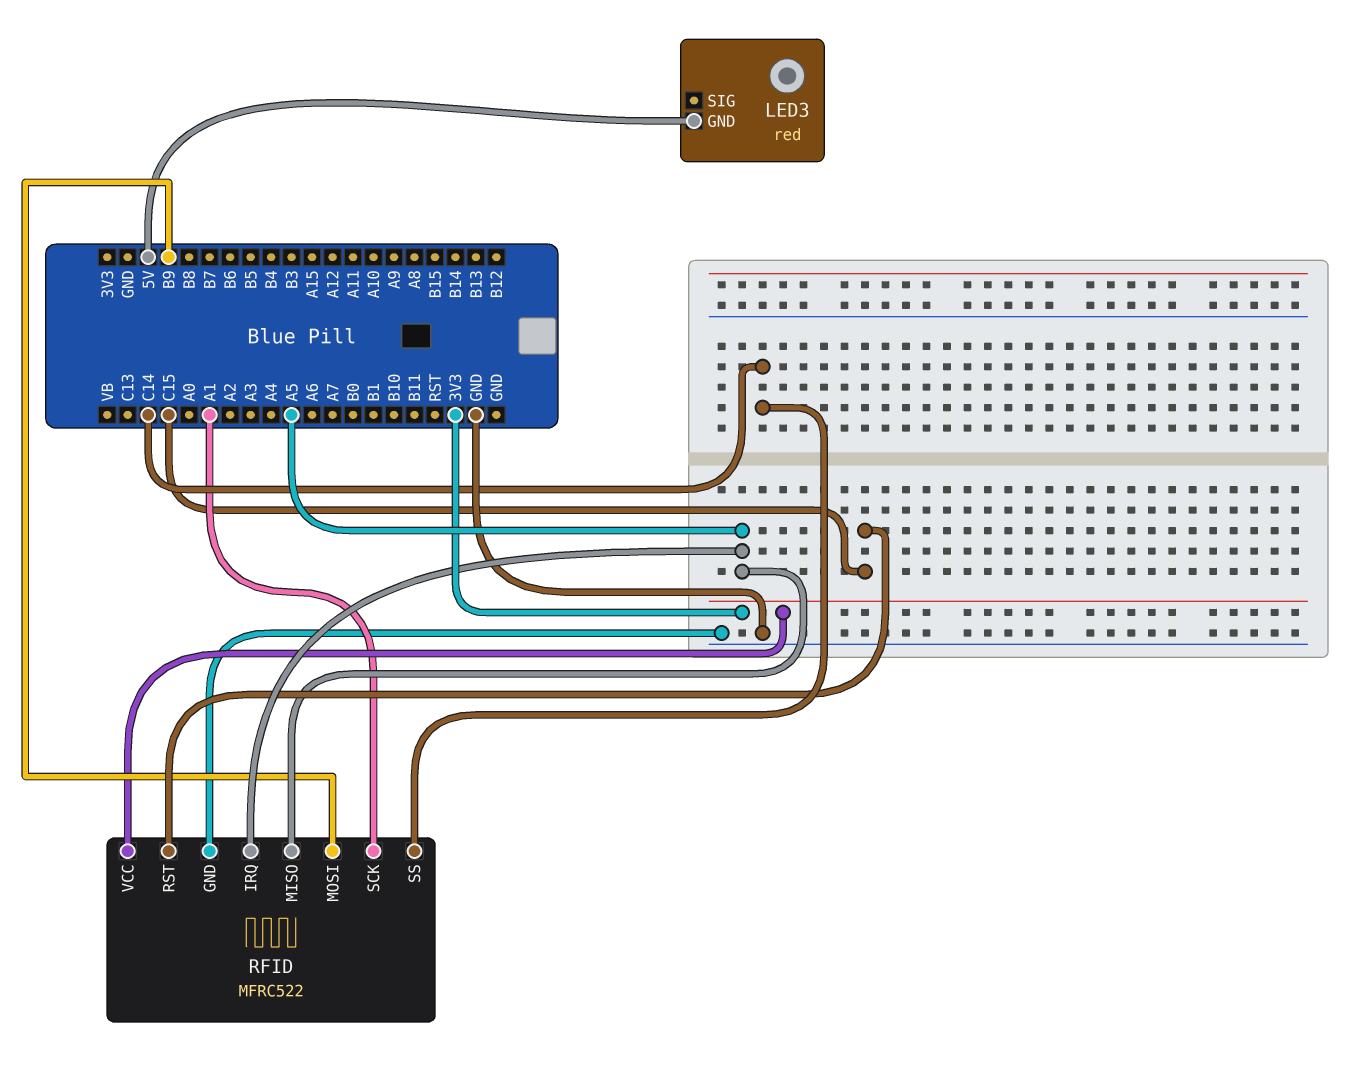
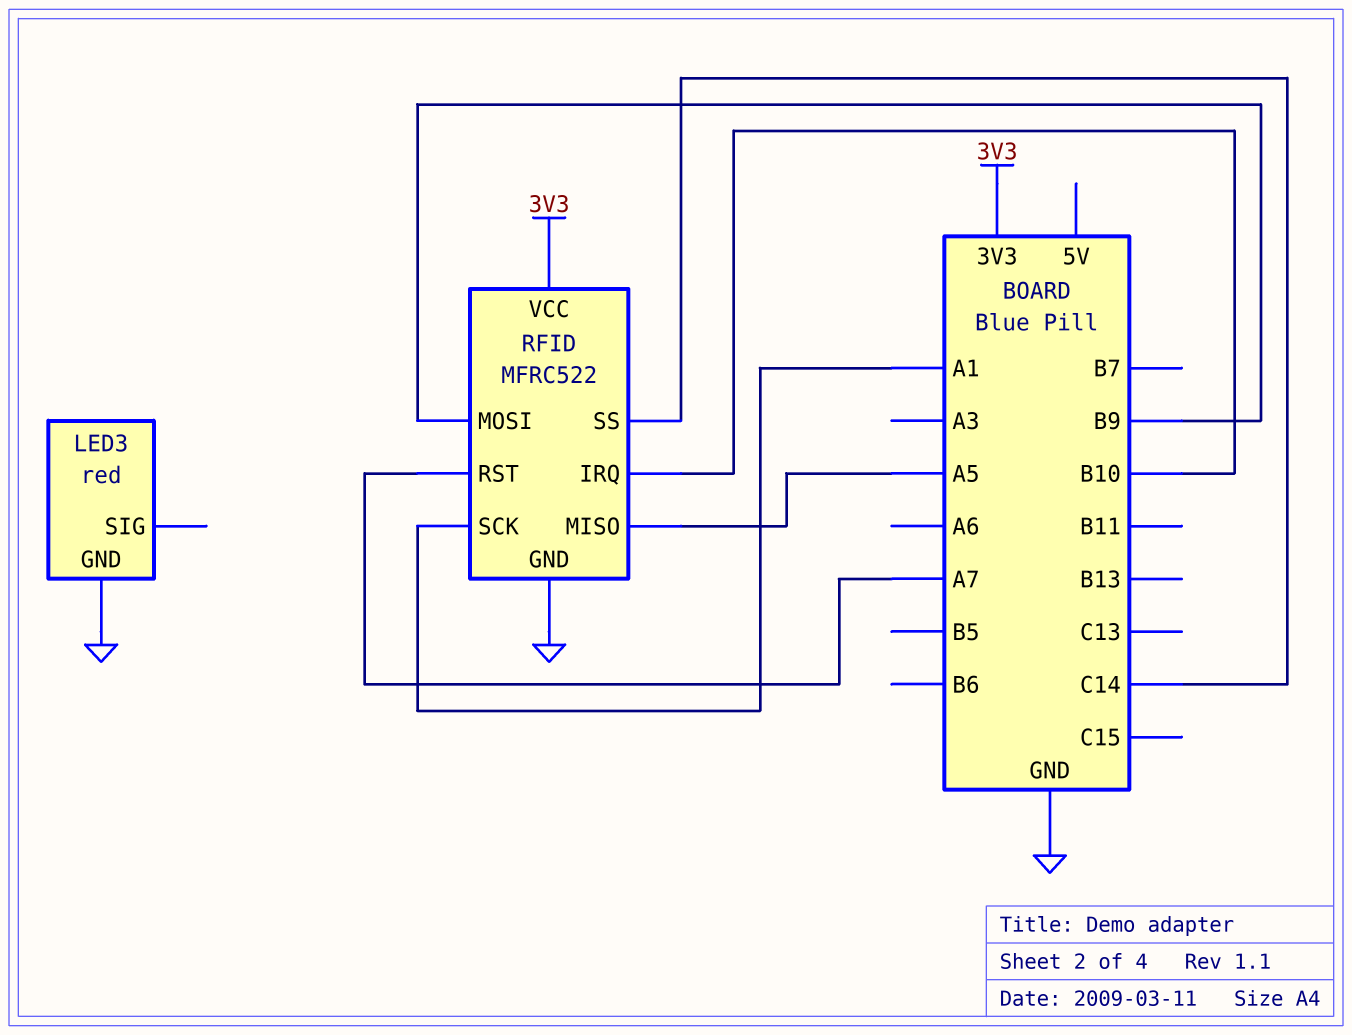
LED3 pin GND: 5V -> GND
RFID pin IRQ: A5 -> B10
RFID pin RST: C15 -> A7

